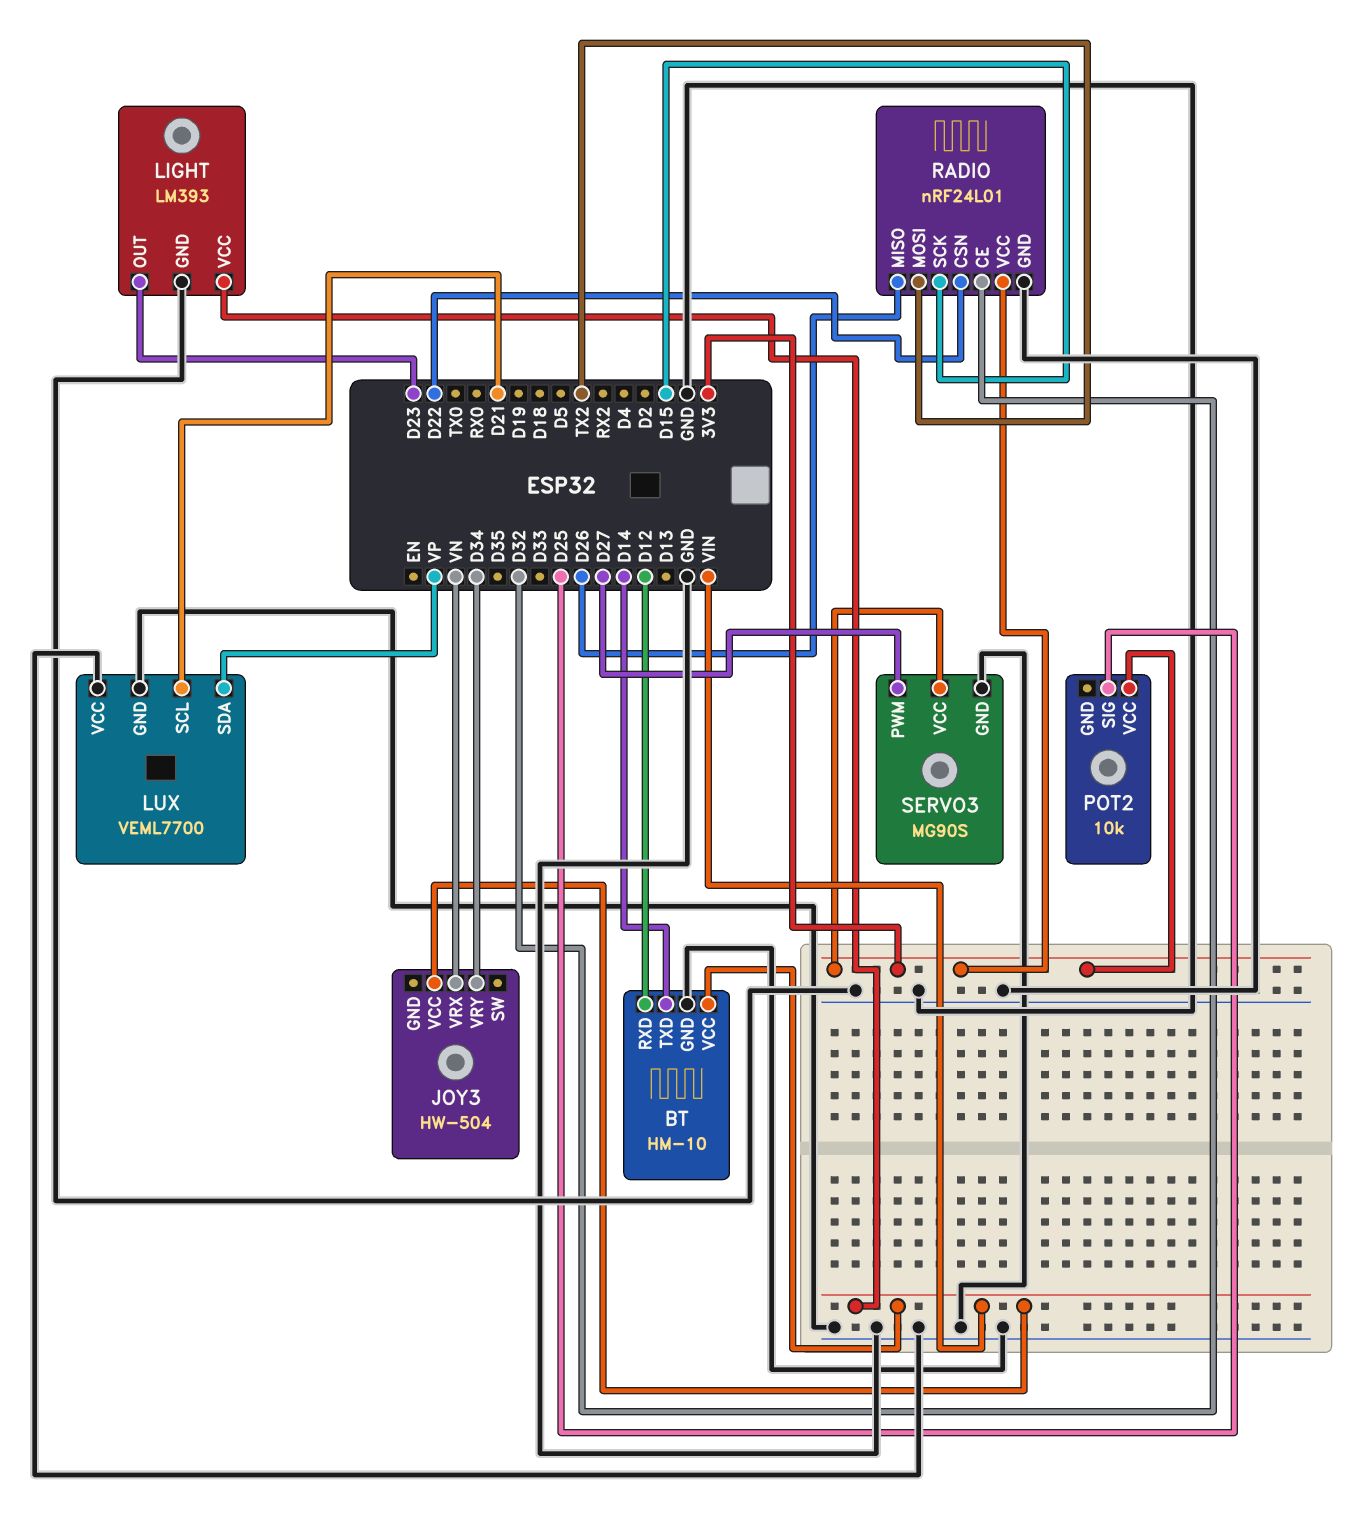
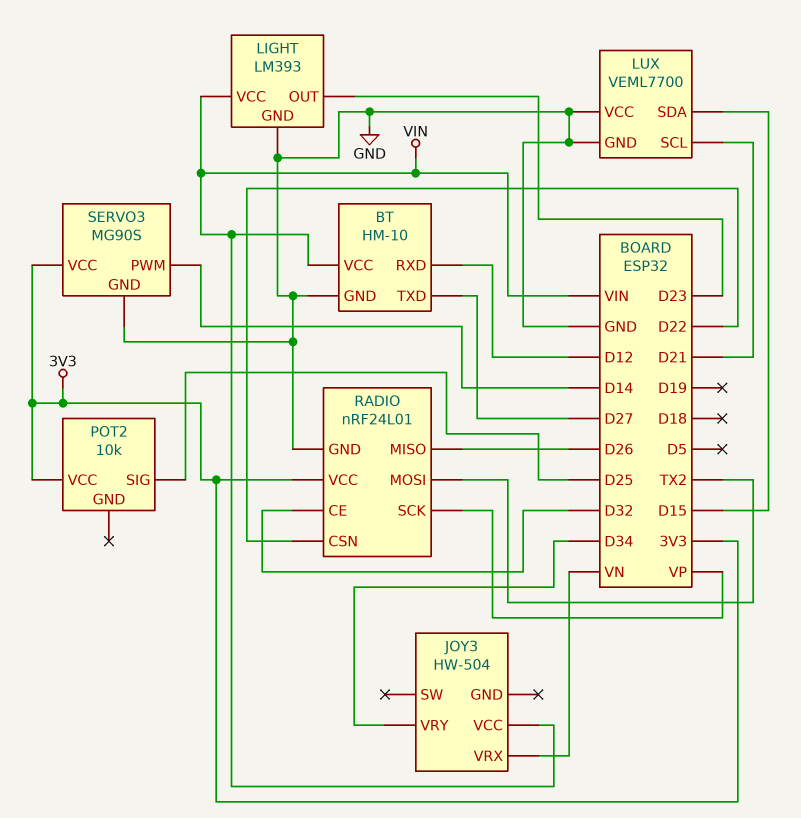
BT pin TXD: D14 -> D27
LUX pin SDA: VP -> D15
RADIO pin SCK: D15 -> VP
SERVO3 pin PWM: D27 -> D14

